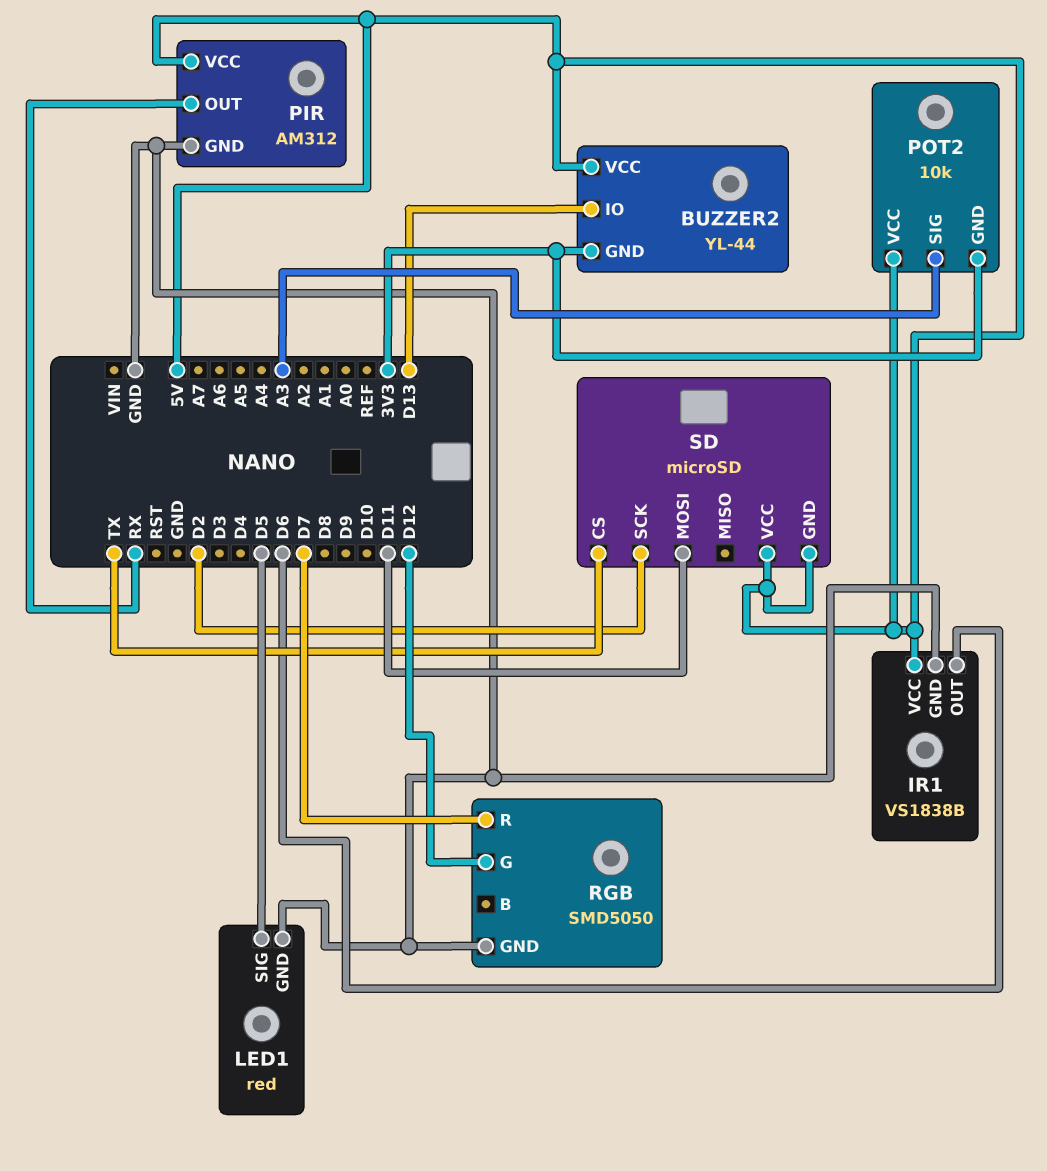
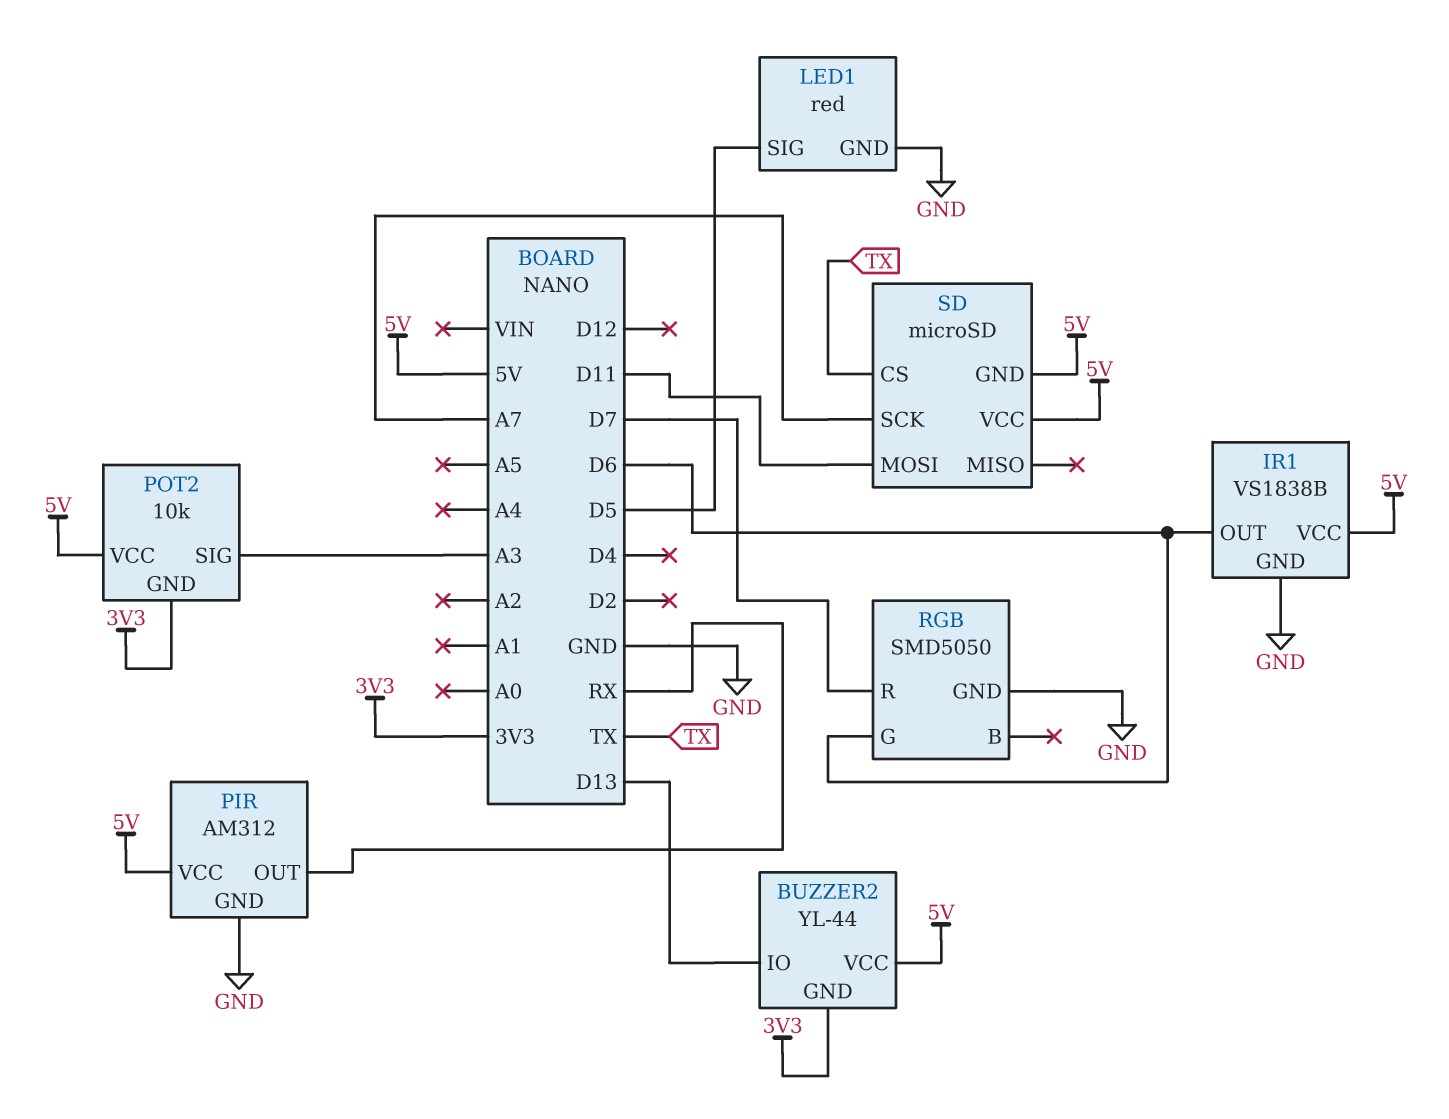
RGB pin G: D12 -> D6
SD pin SCK: D2 -> A7

